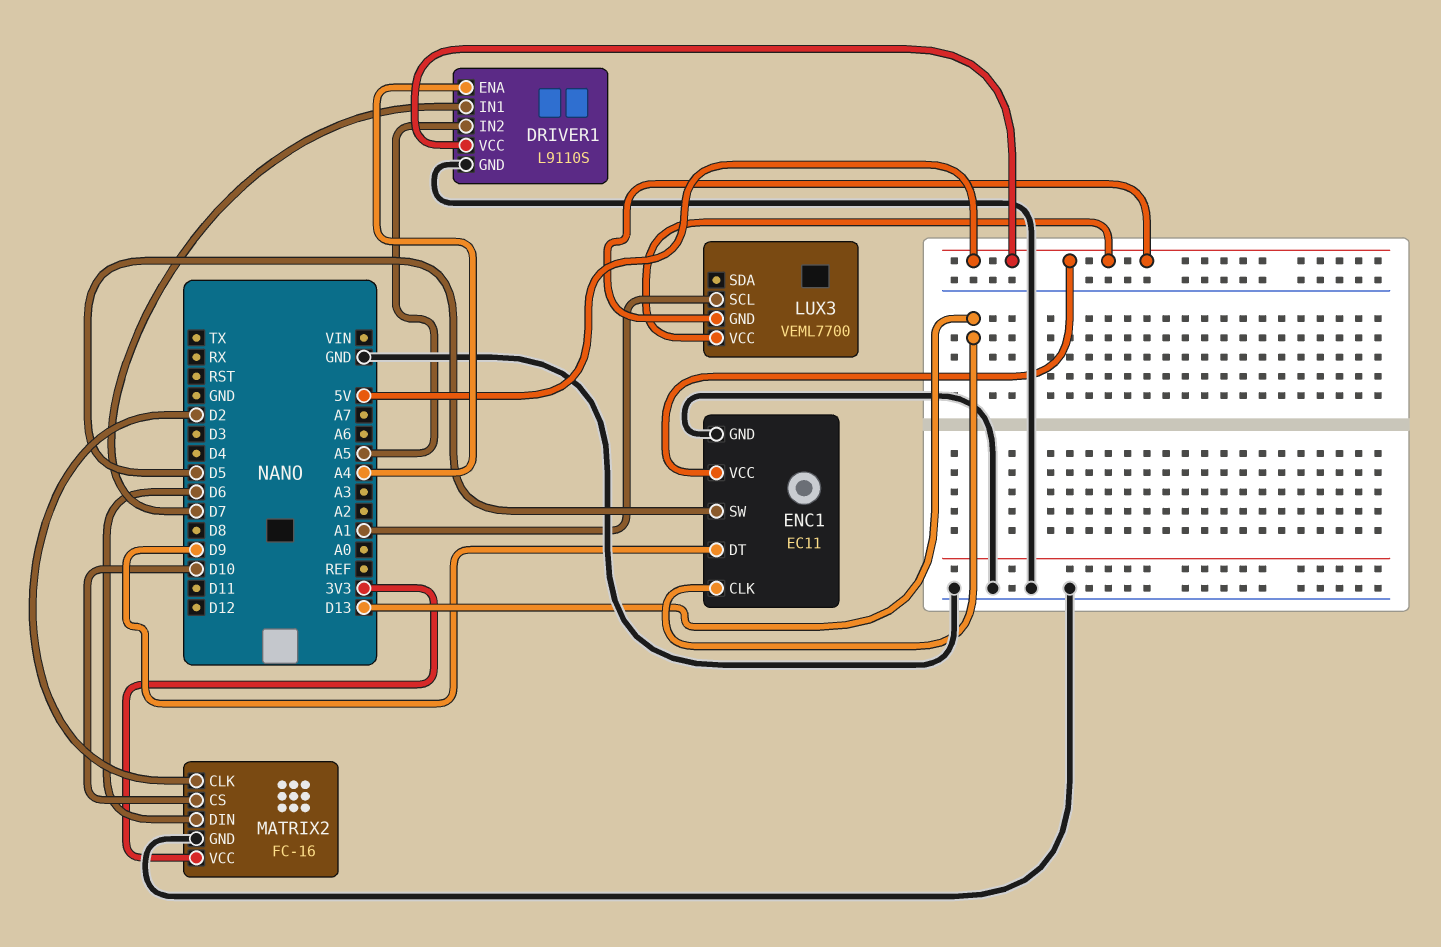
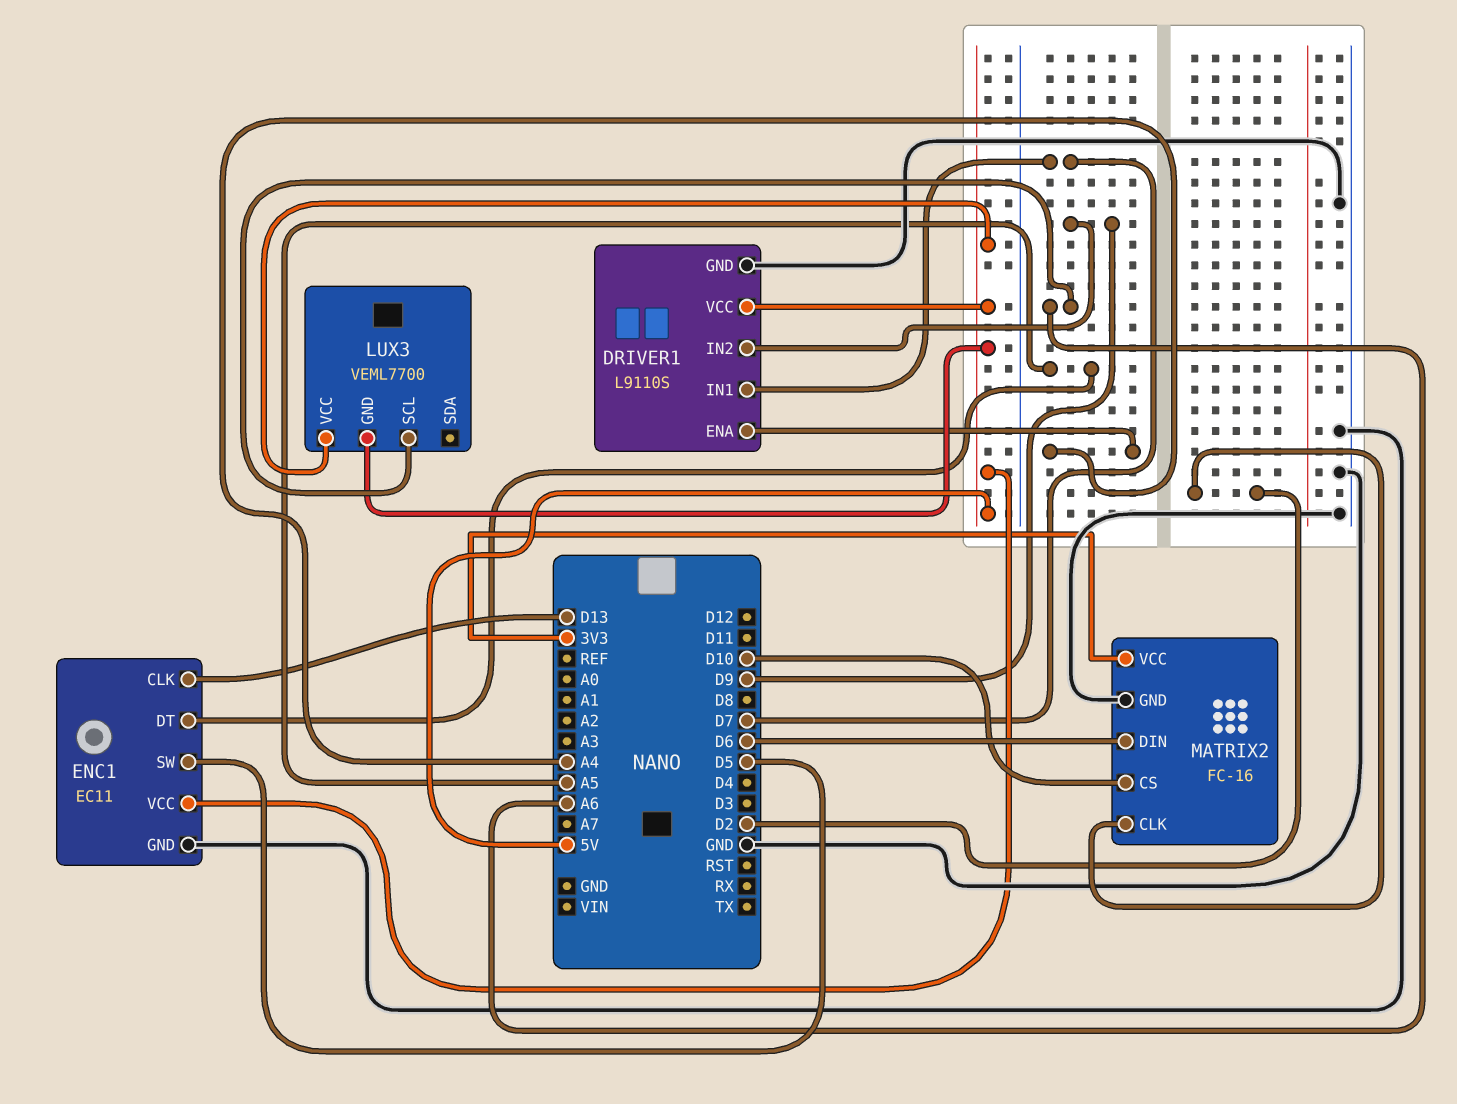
DRIVER1 pin IN2: A5 -> D9
ENC1 pin DT: D9 -> A5
LUX3 pin SCL: A1 -> A6

